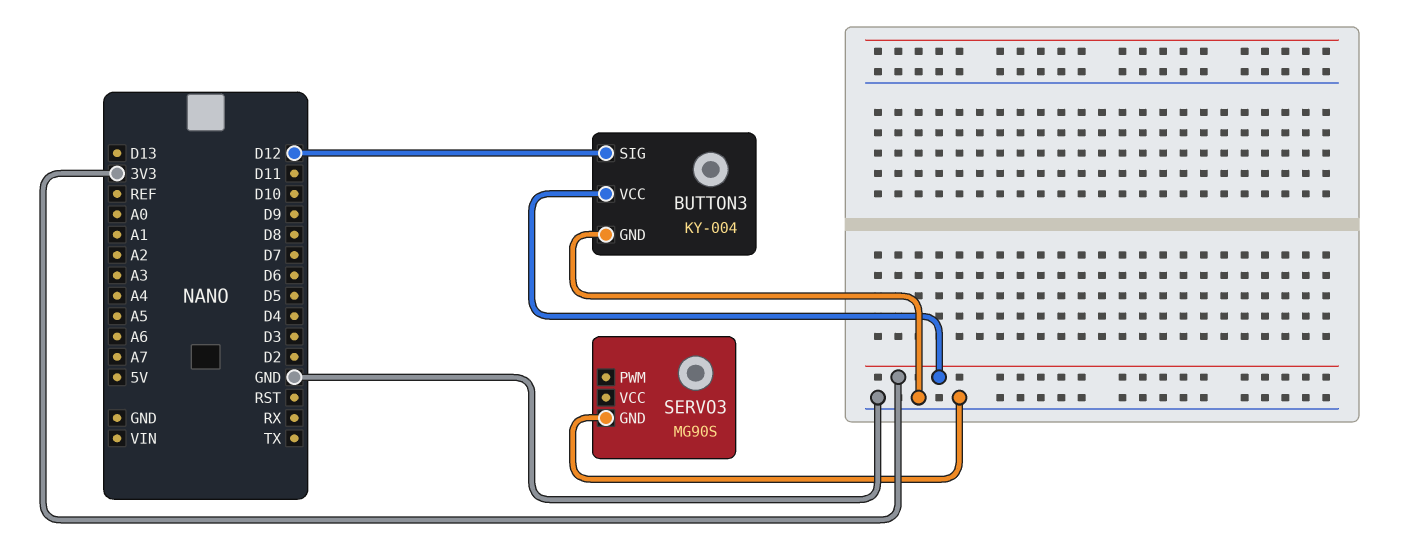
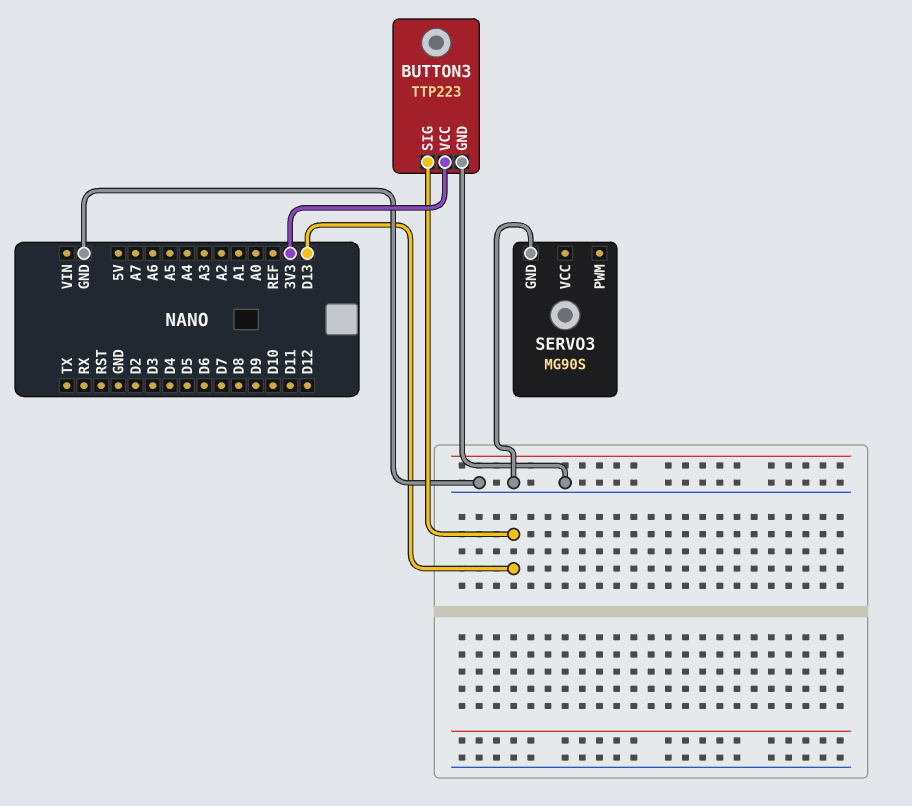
BUTTON3: KY-004 -> TTP223
BUTTON3 pin SIG: D12 -> D13

